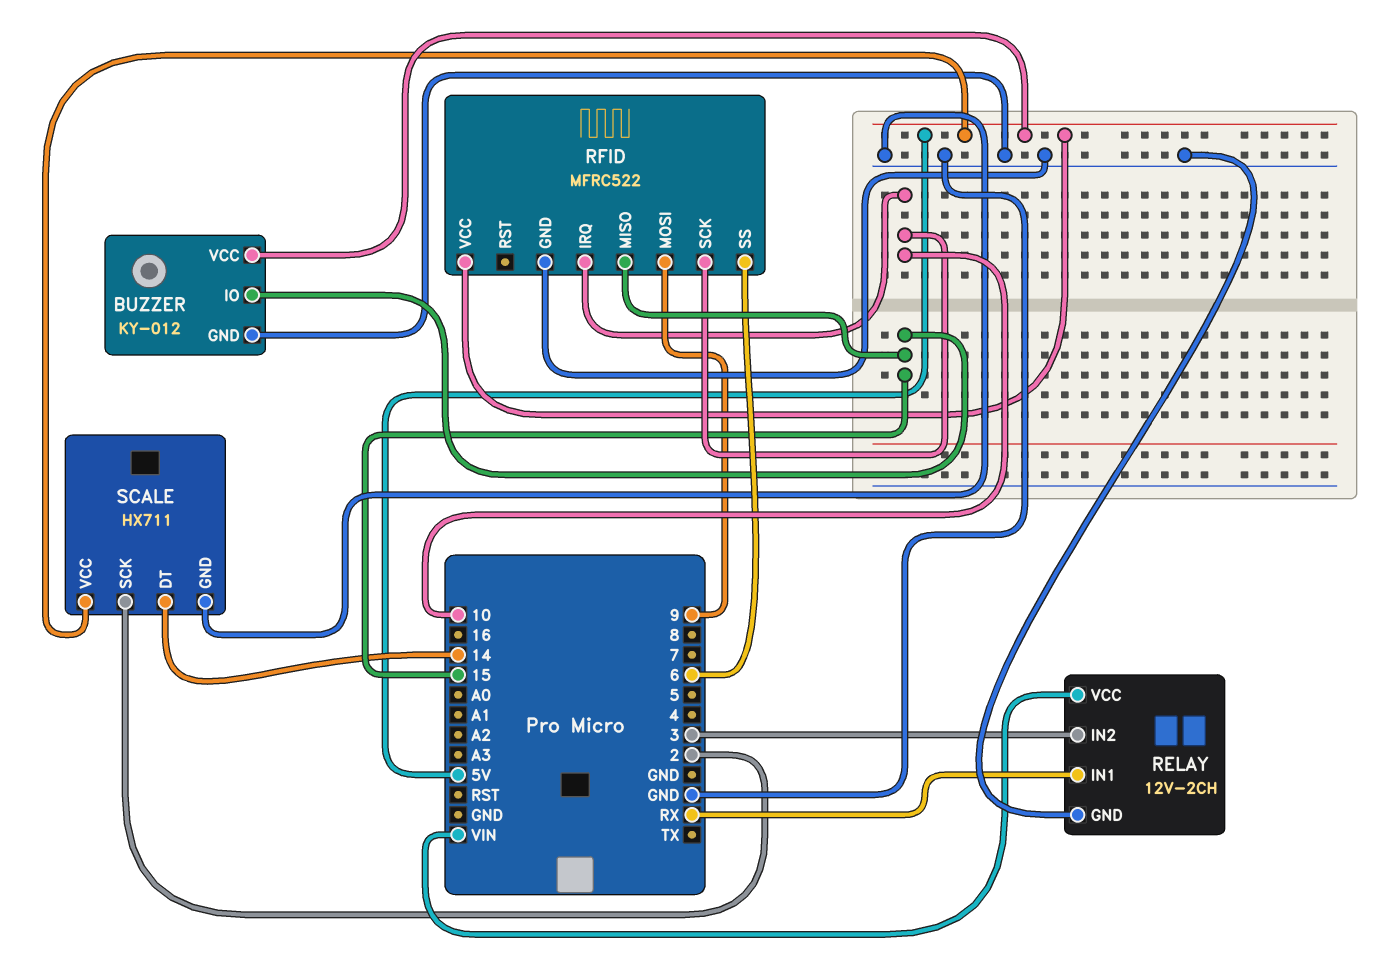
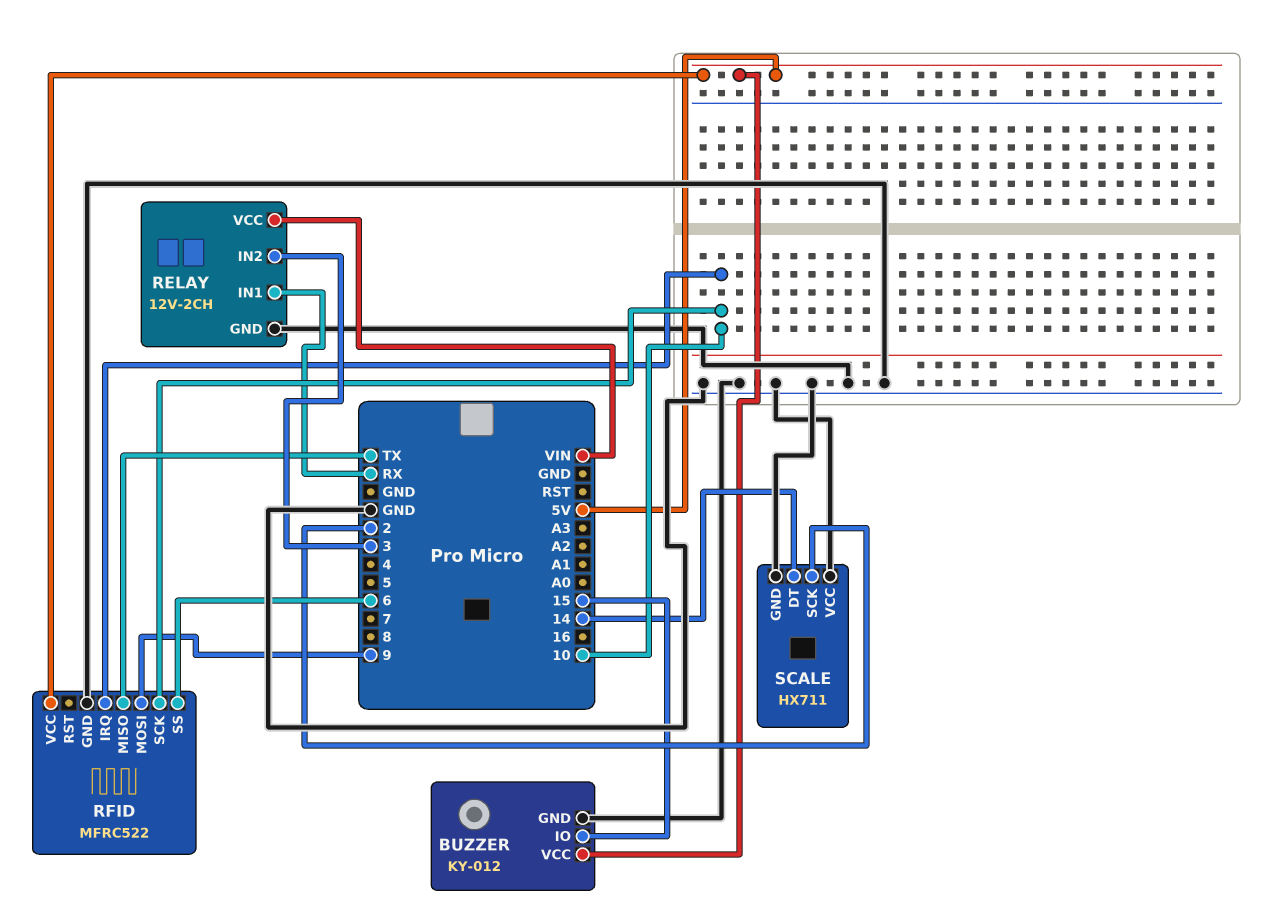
RFID pin MISO: 15 -> TX
SCALE pin VCC: 5V -> GND

